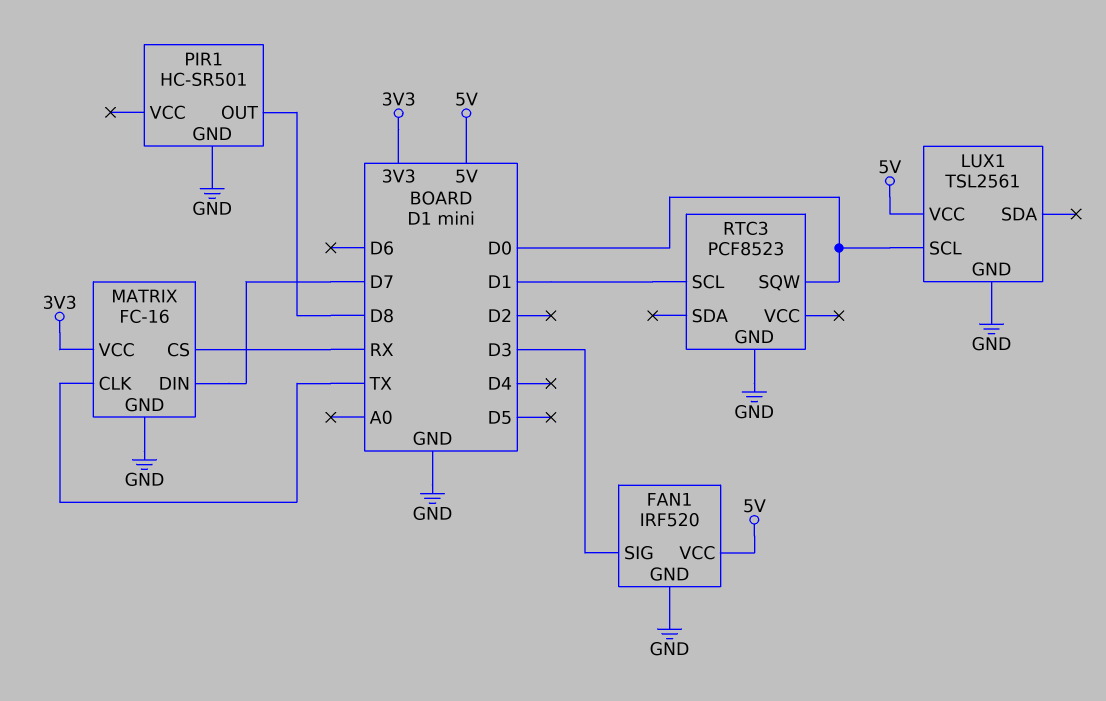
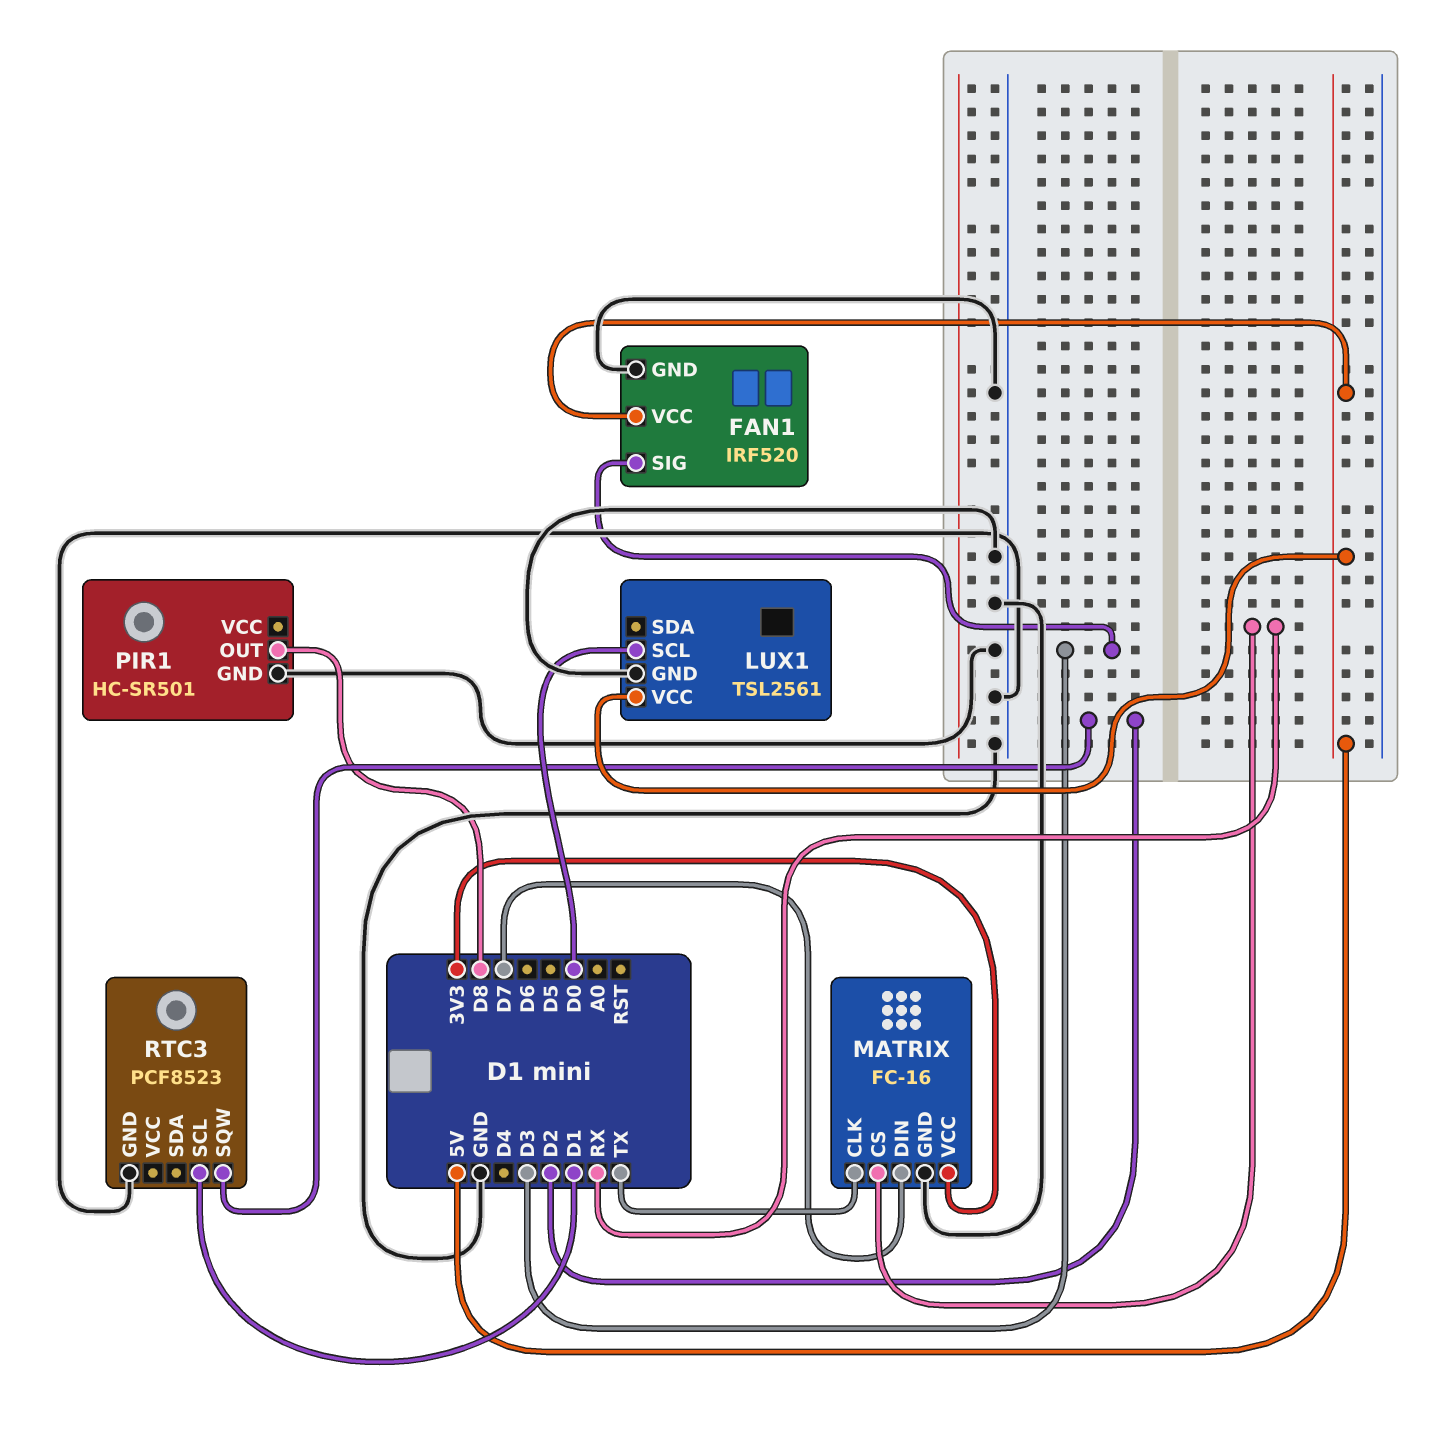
RTC3 pin SQW: D0 -> D2

